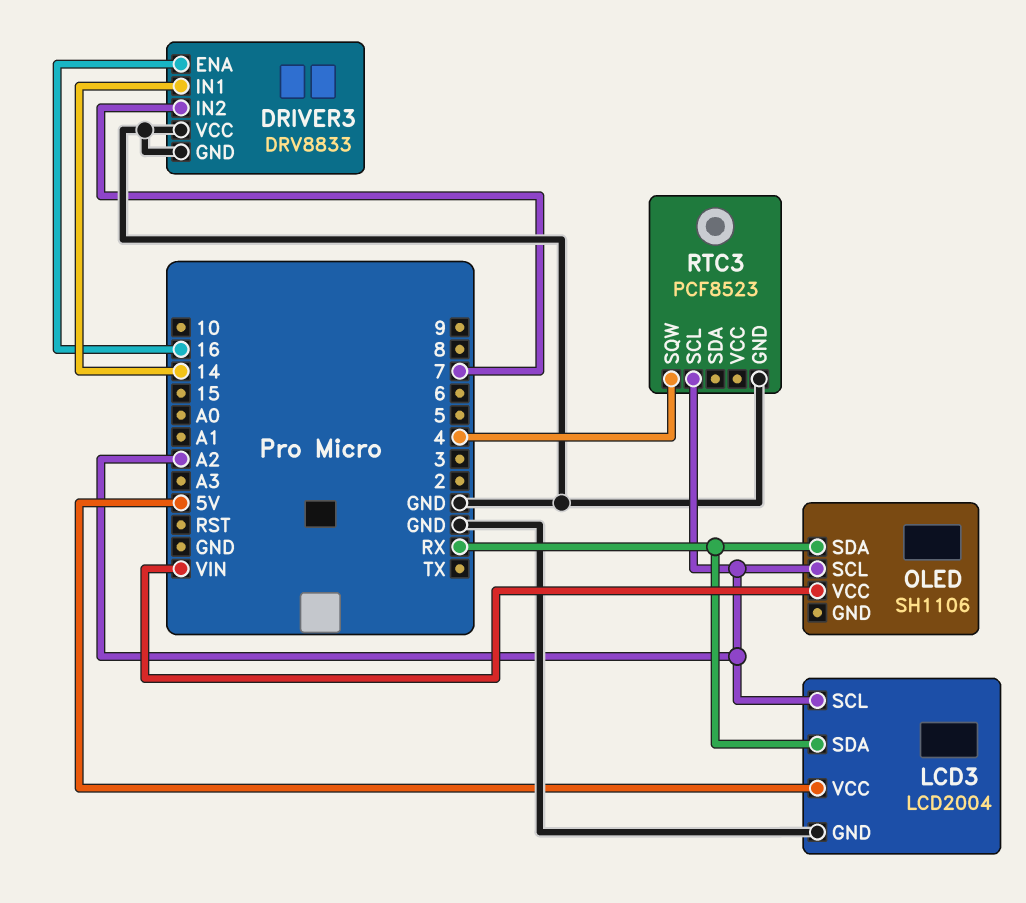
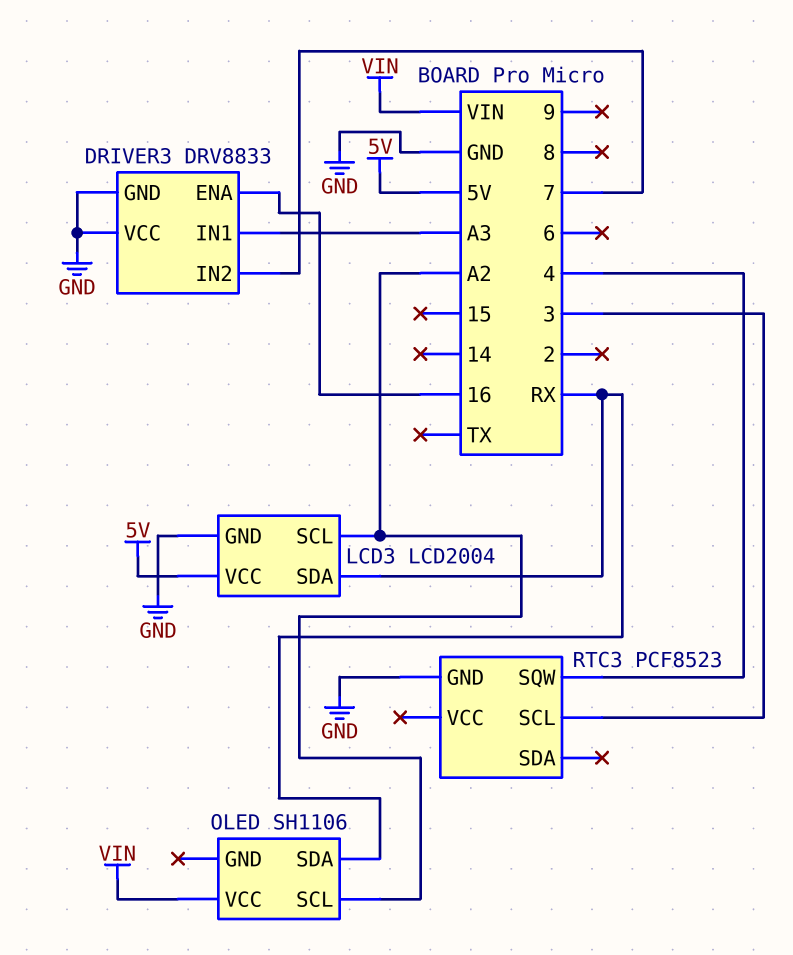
DRIVER3 pin IN1: 14 -> A3
RTC3 pin SCL: A2 -> 3

